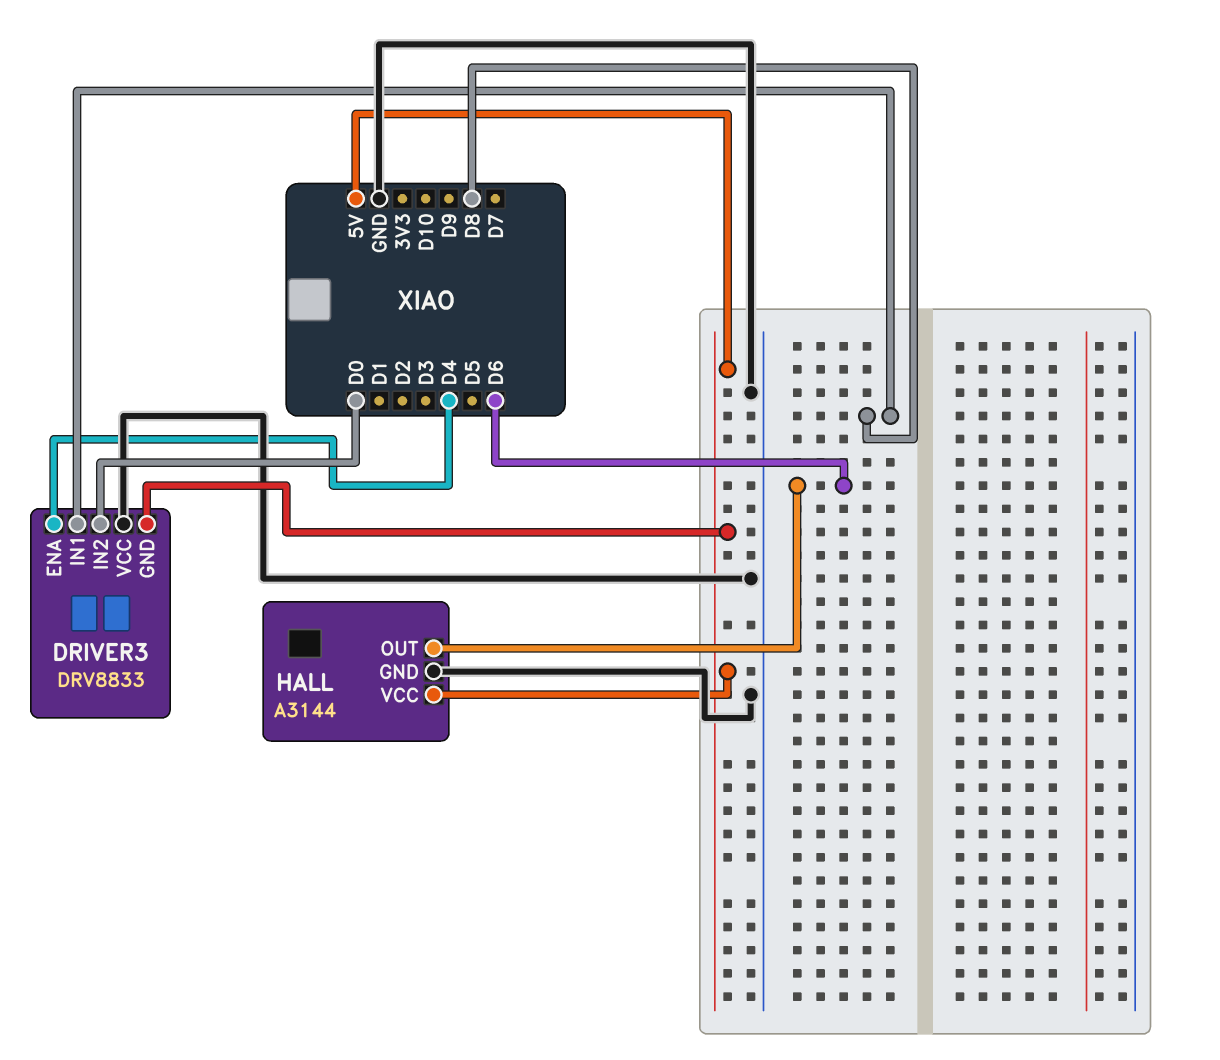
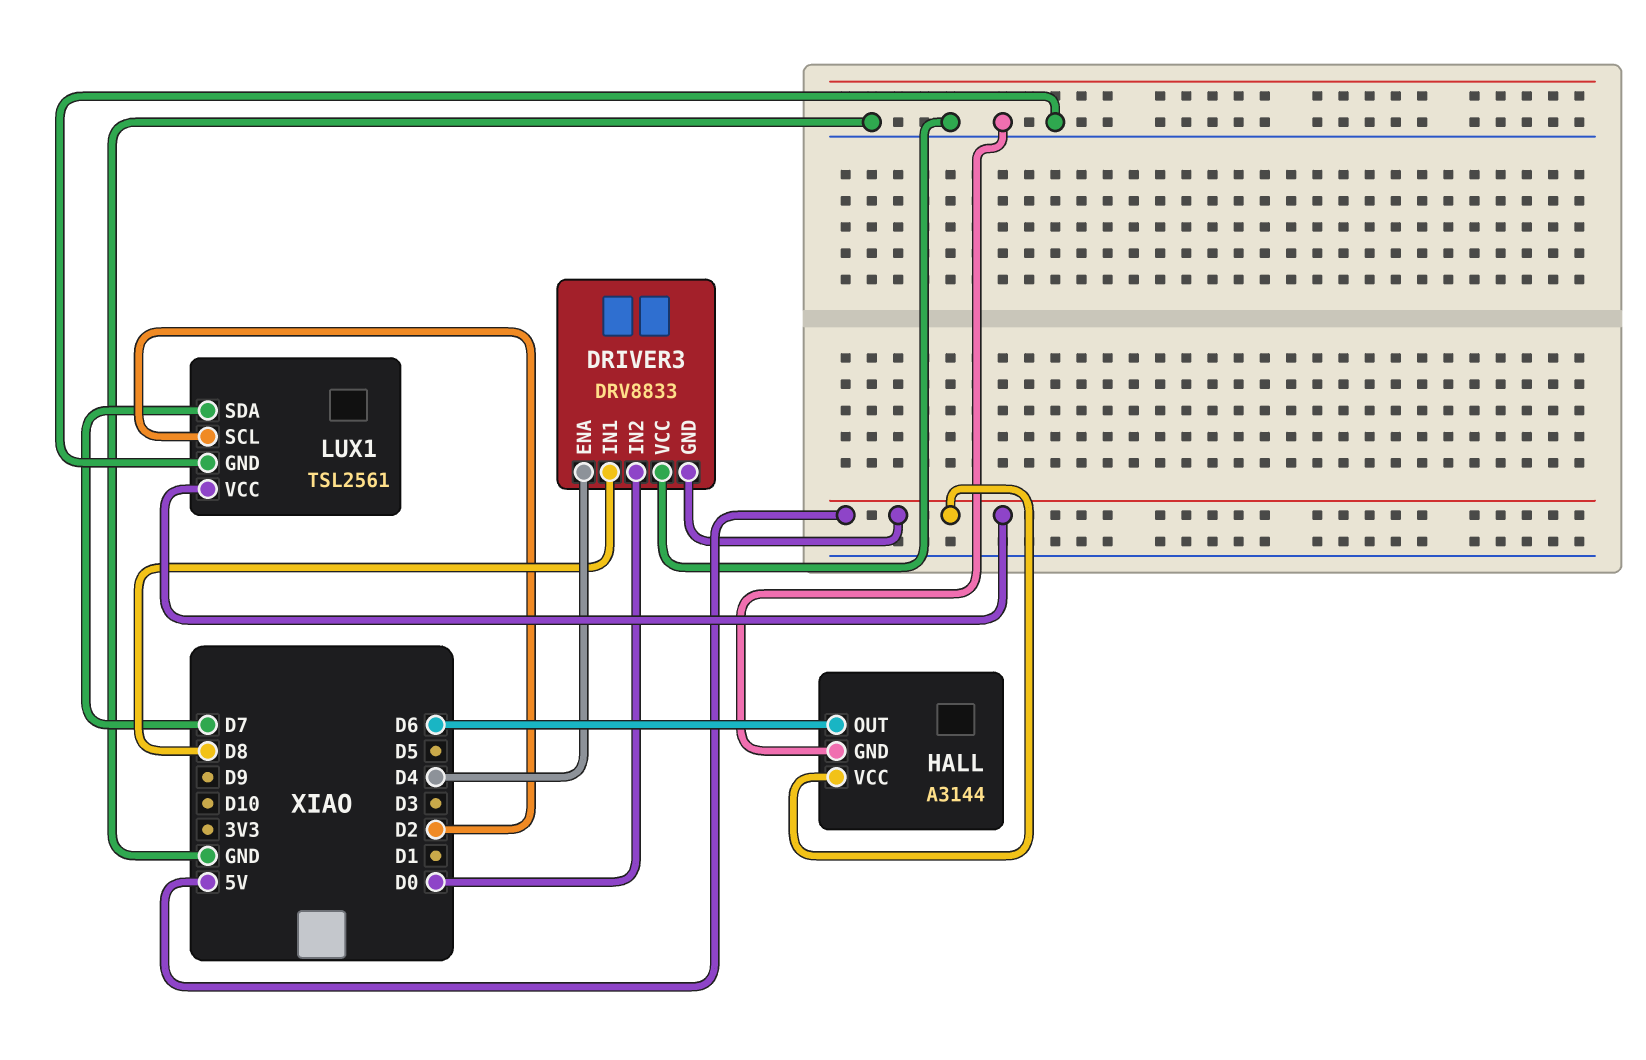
LUX1: none -> TSL2561
LUX1 pin GND: none -> GND
LUX1 pin SCL: none -> D2
LUX1 pin SDA: none -> D7
LUX1 pin VCC: none -> 5V

